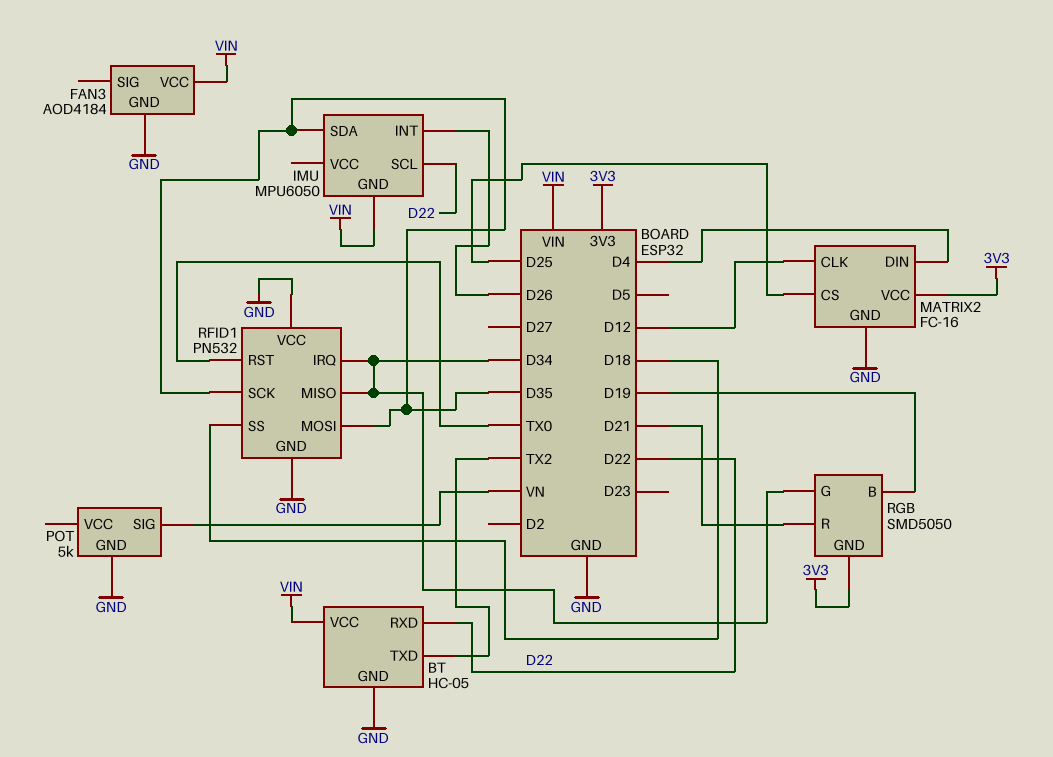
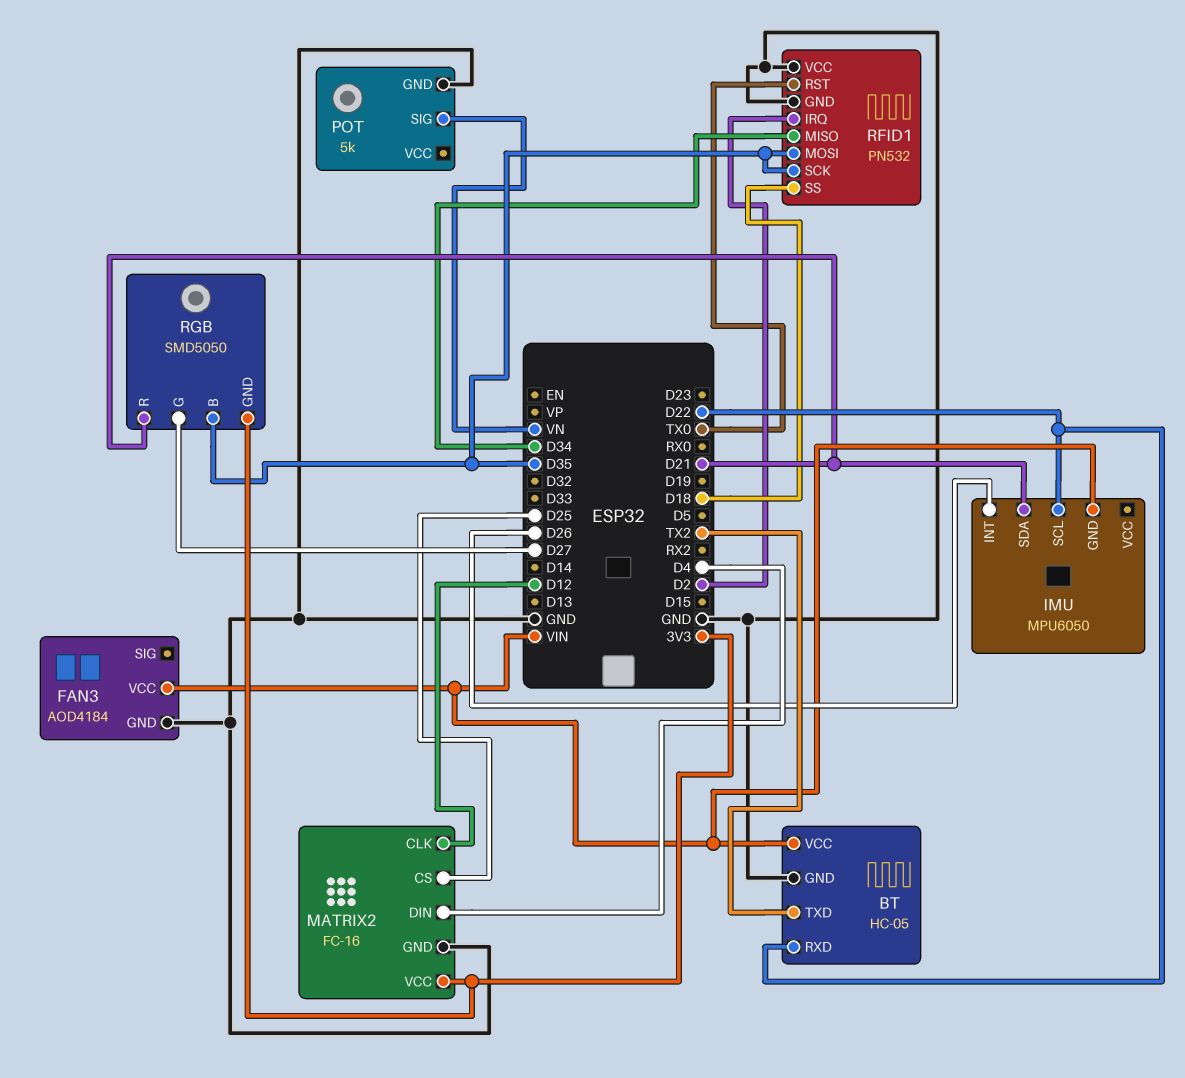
IMU pin SDA: D35 -> D21
RFID1 pin IRQ: D34 -> D2
RGB pin B: D19 -> D35
RGB pin G: D34 -> D27

